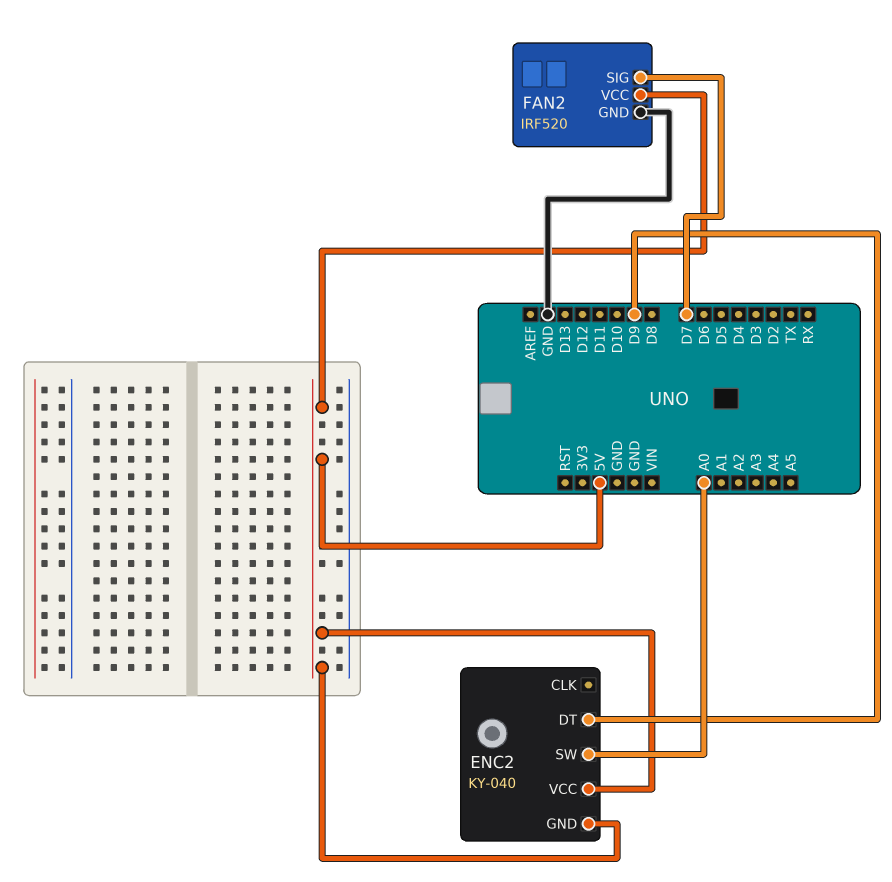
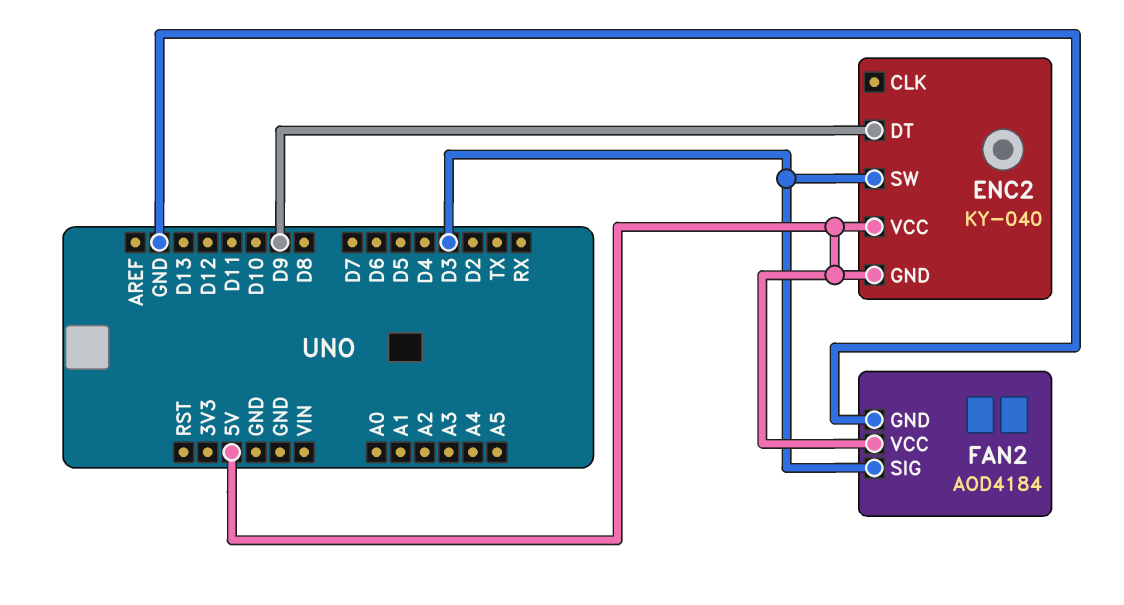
ENC2 pin SW: A0 -> D3
FAN2: IRF520 -> AOD4184
FAN2 pin SIG: D7 -> D3

